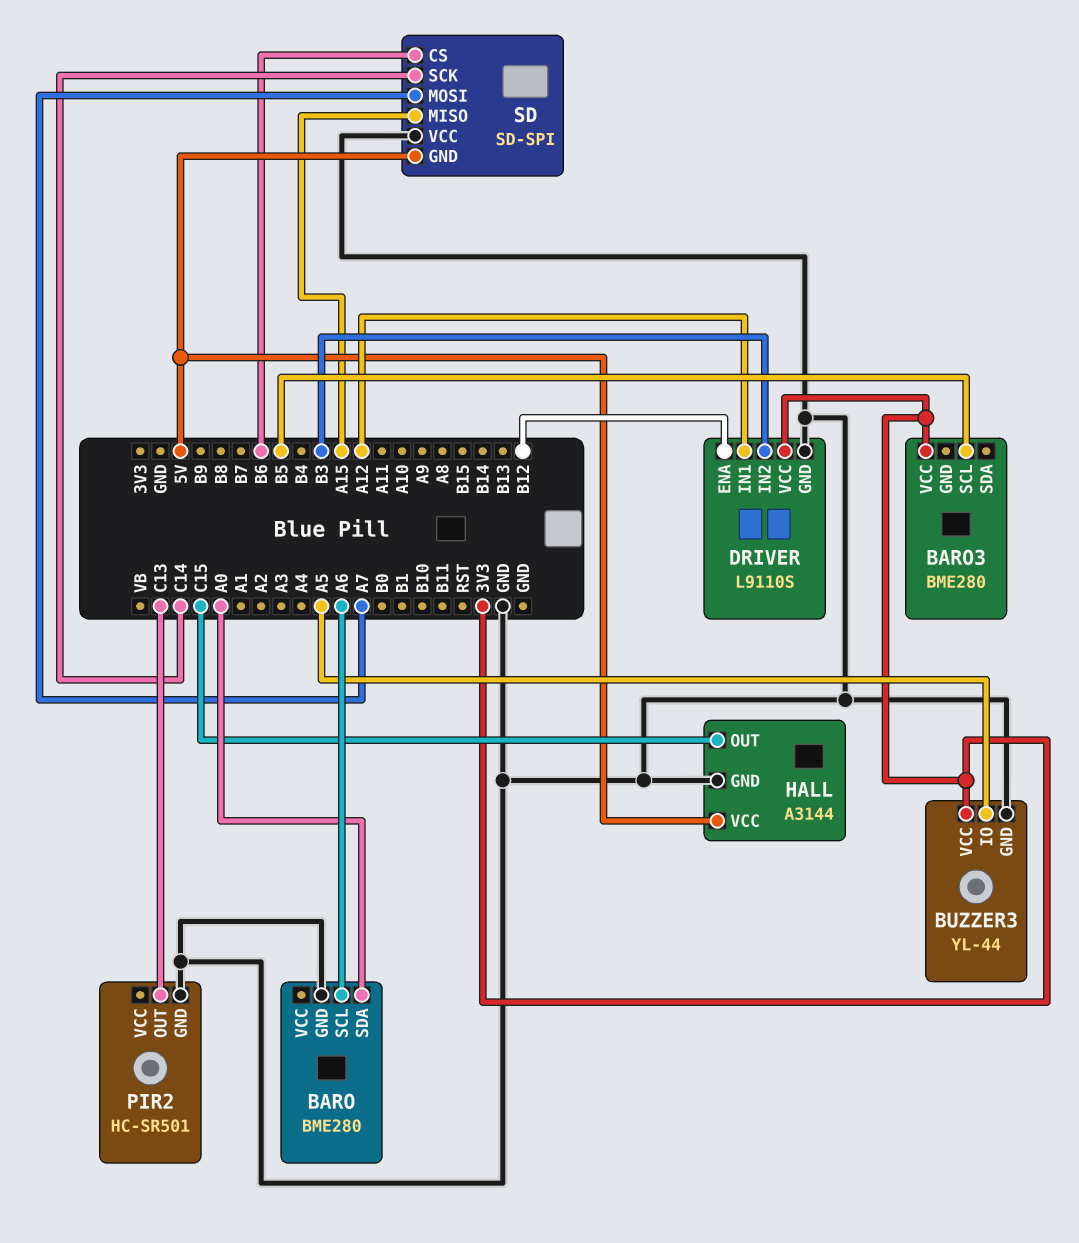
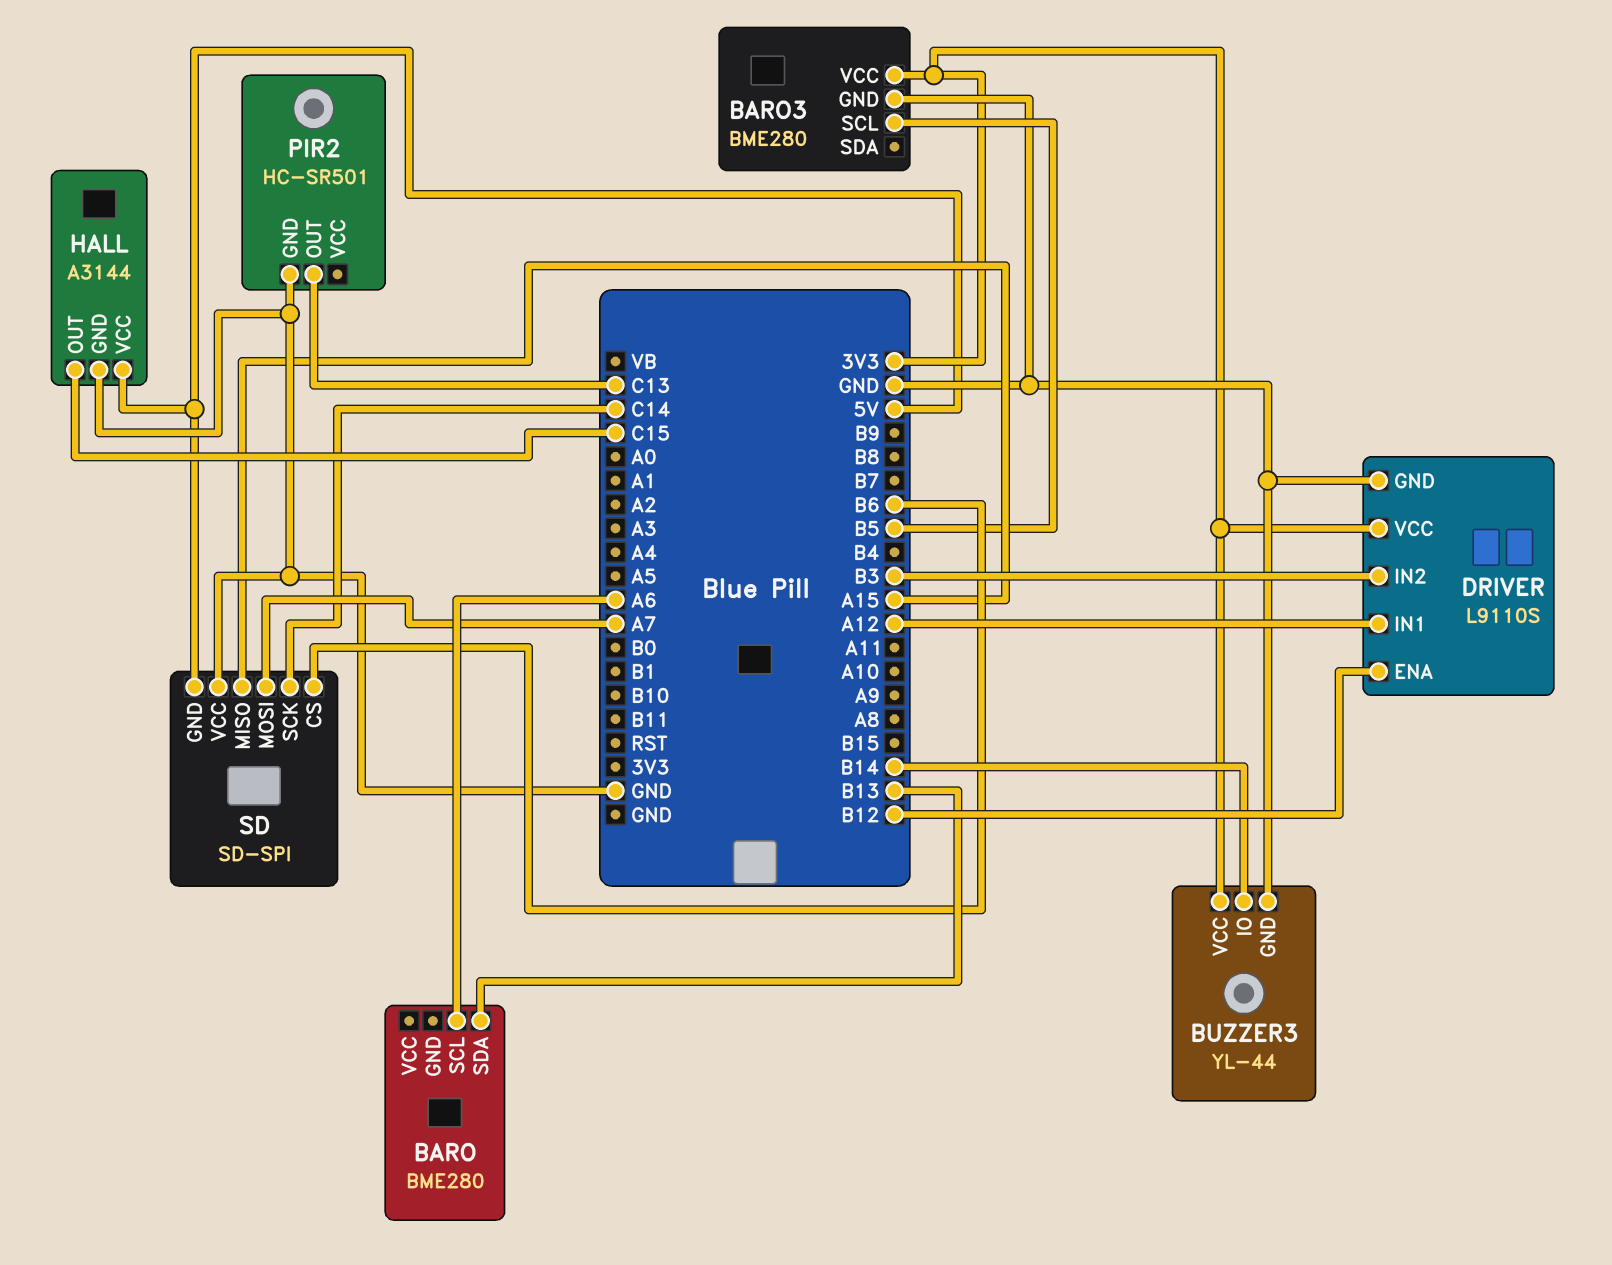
BARO pin GND: GND -> none
BARO pin SDA: A0 -> B13
BARO3 pin GND: none -> GND
BUZZER3 pin IO: A5 -> B14

